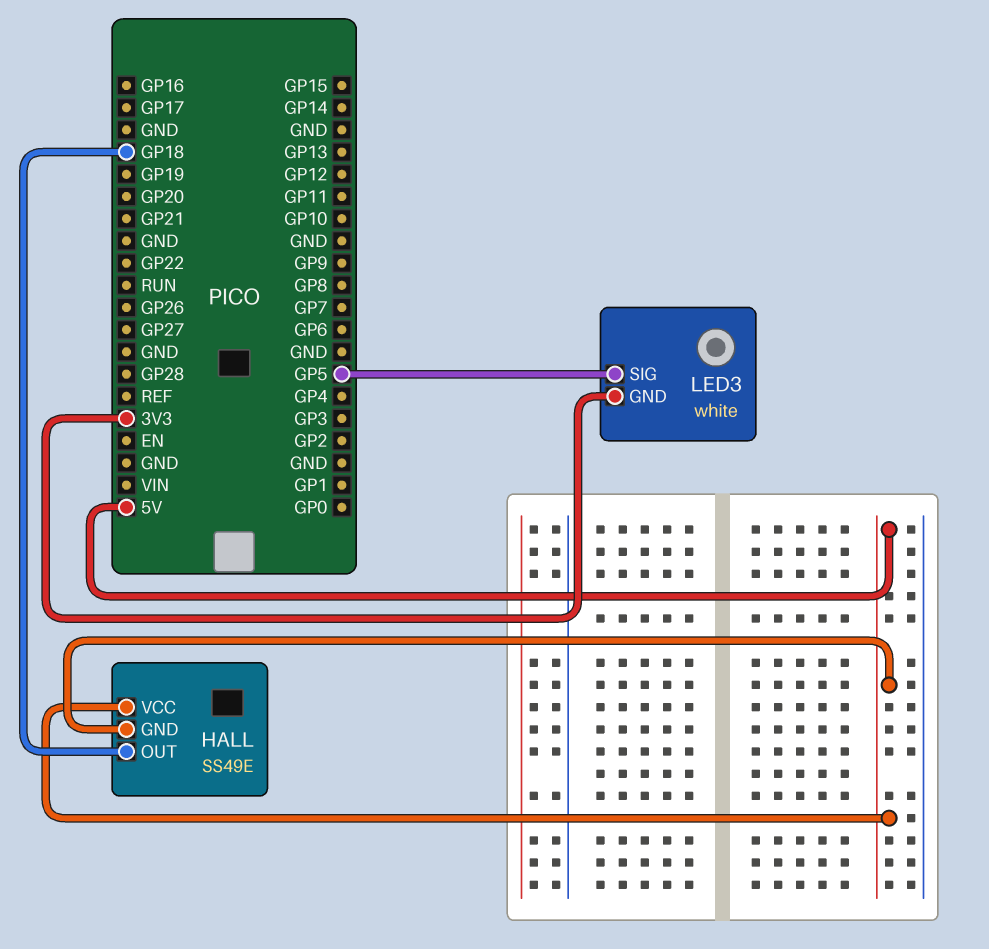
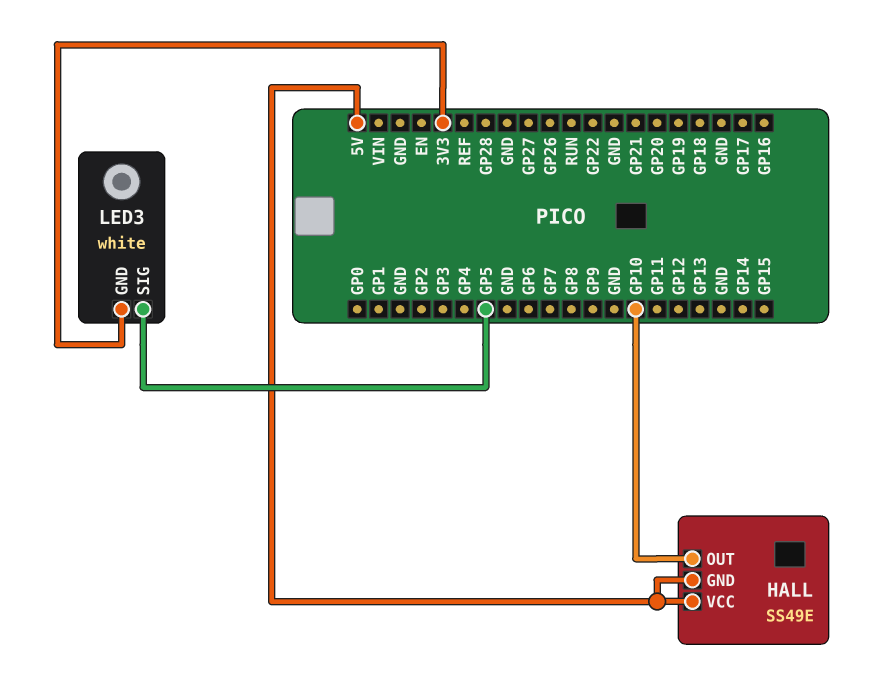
HALL pin OUT: GP18 -> GP10

